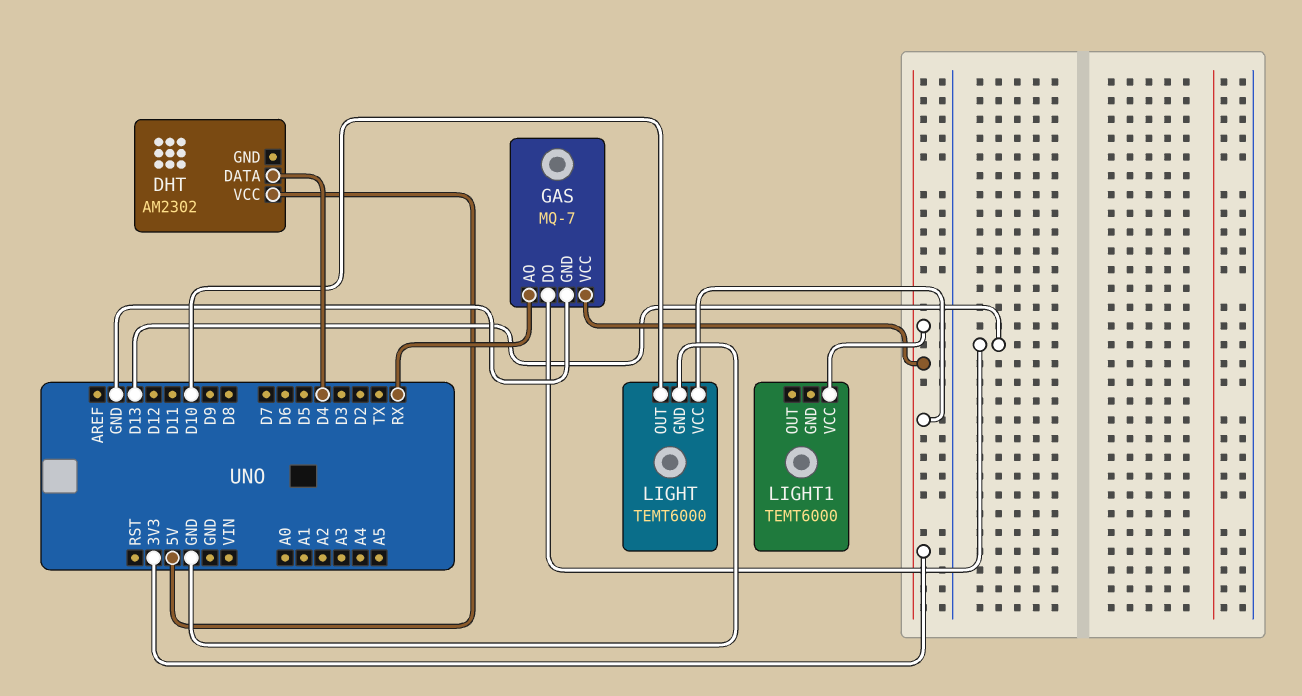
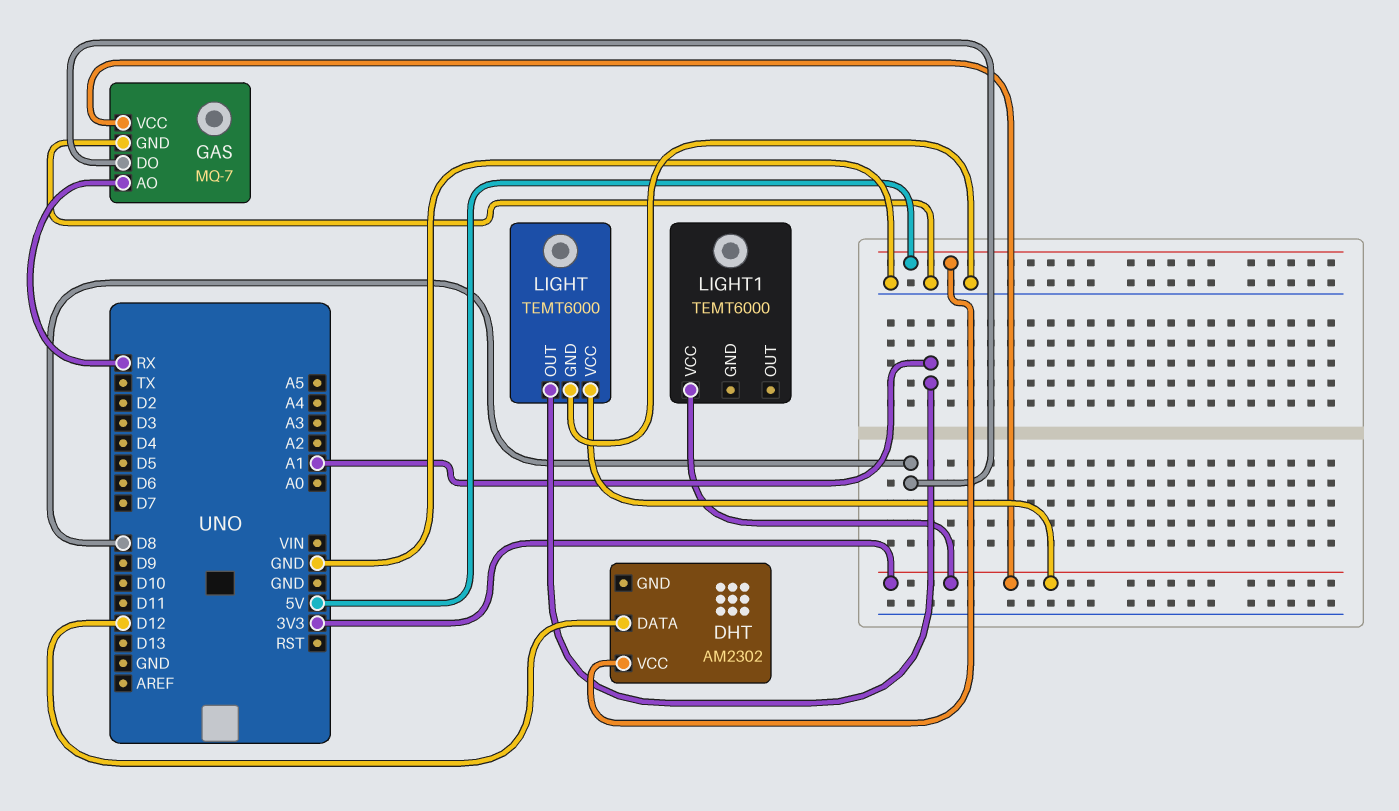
DHT pin DATA: D4 -> D12
GAS pin DO: D13 -> D8
LIGHT pin OUT: D10 -> A1

